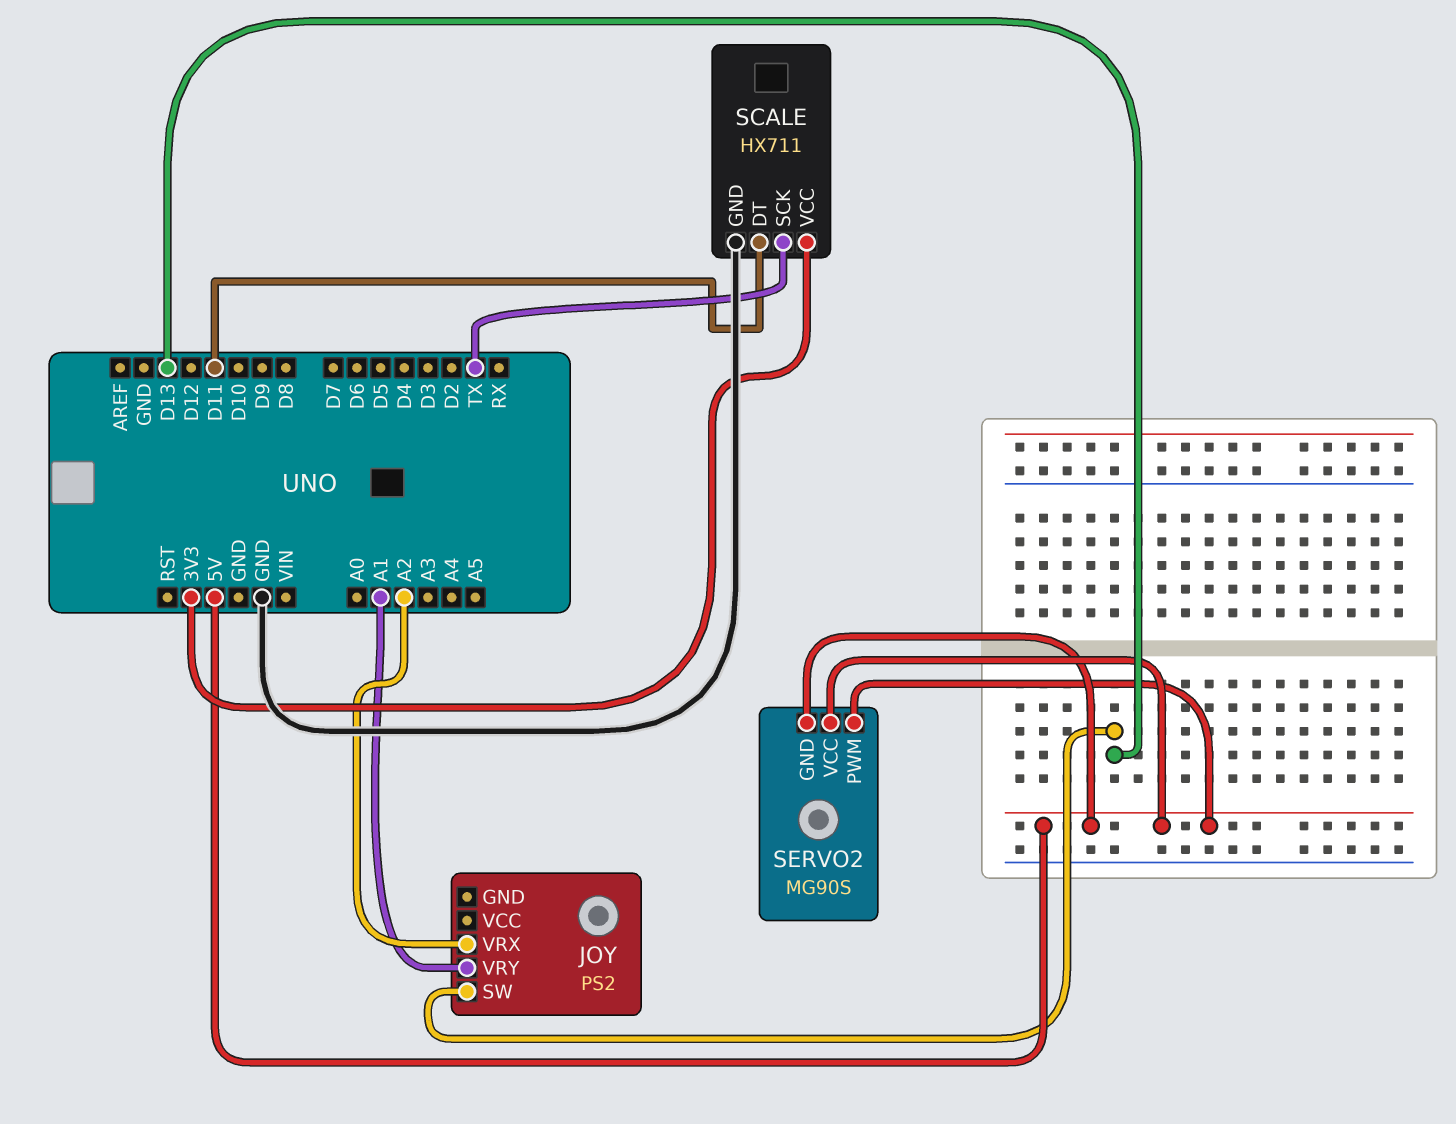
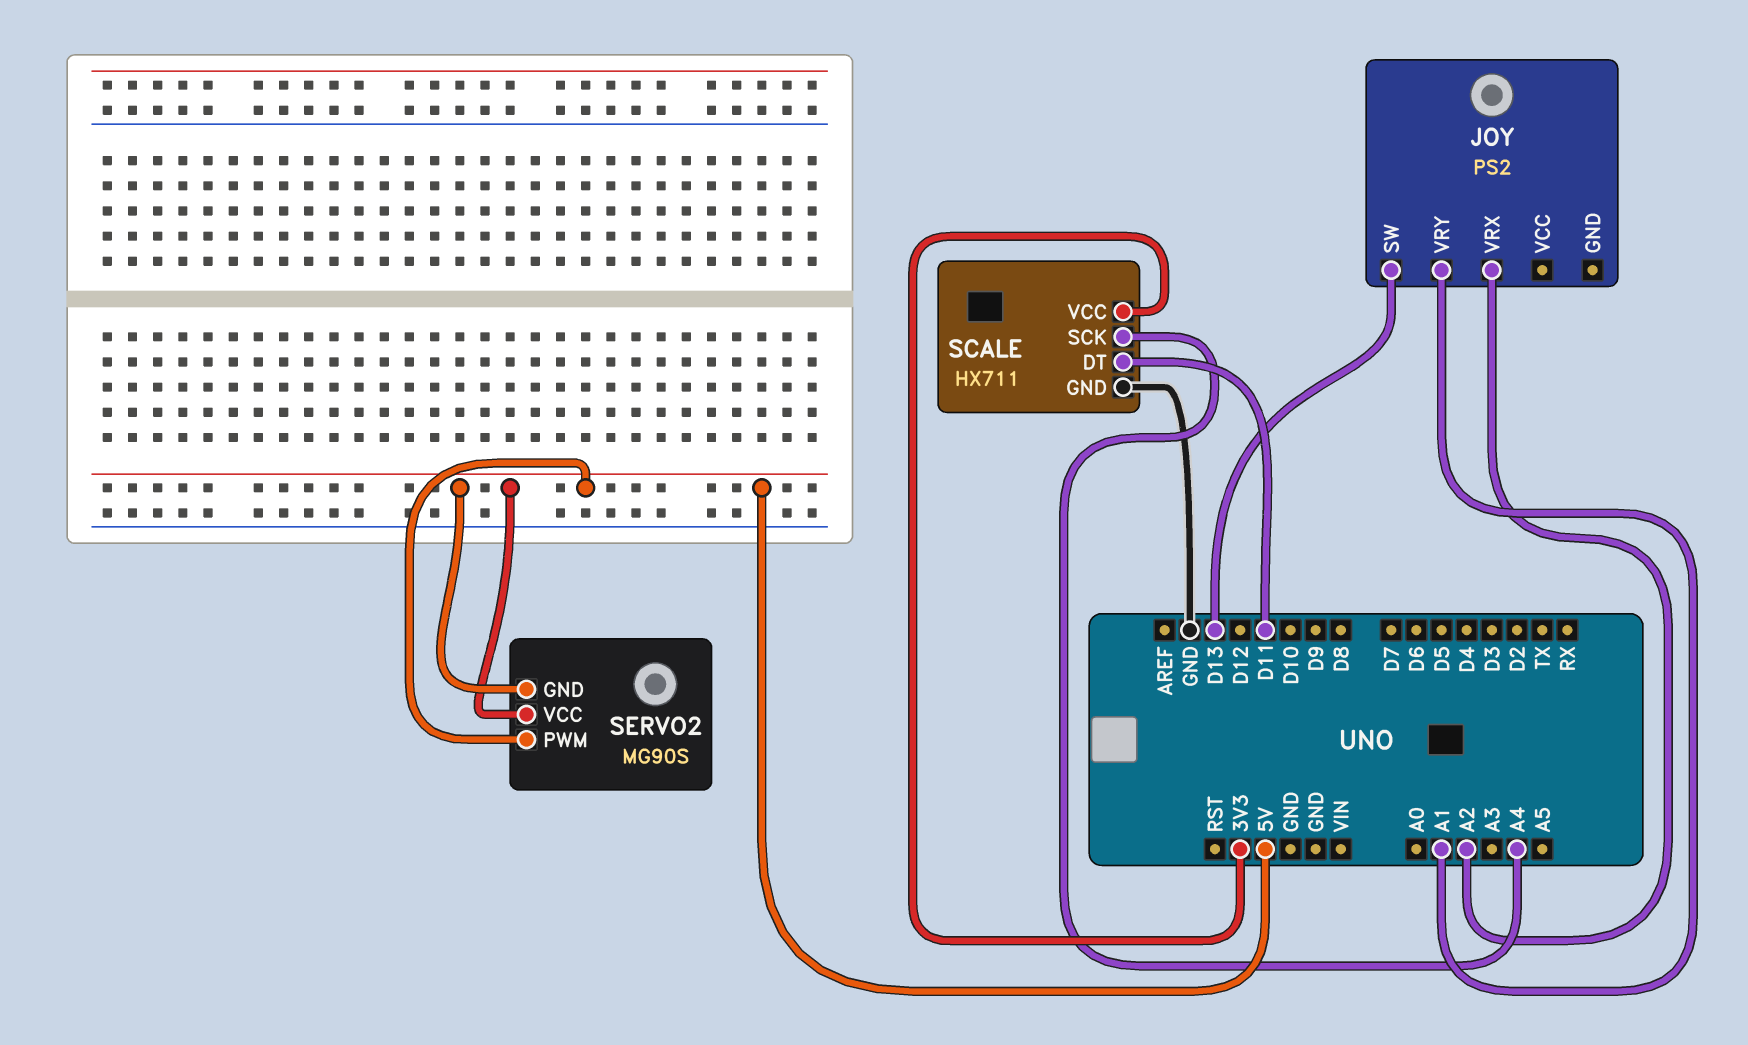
SCALE pin SCK: TX -> A4

